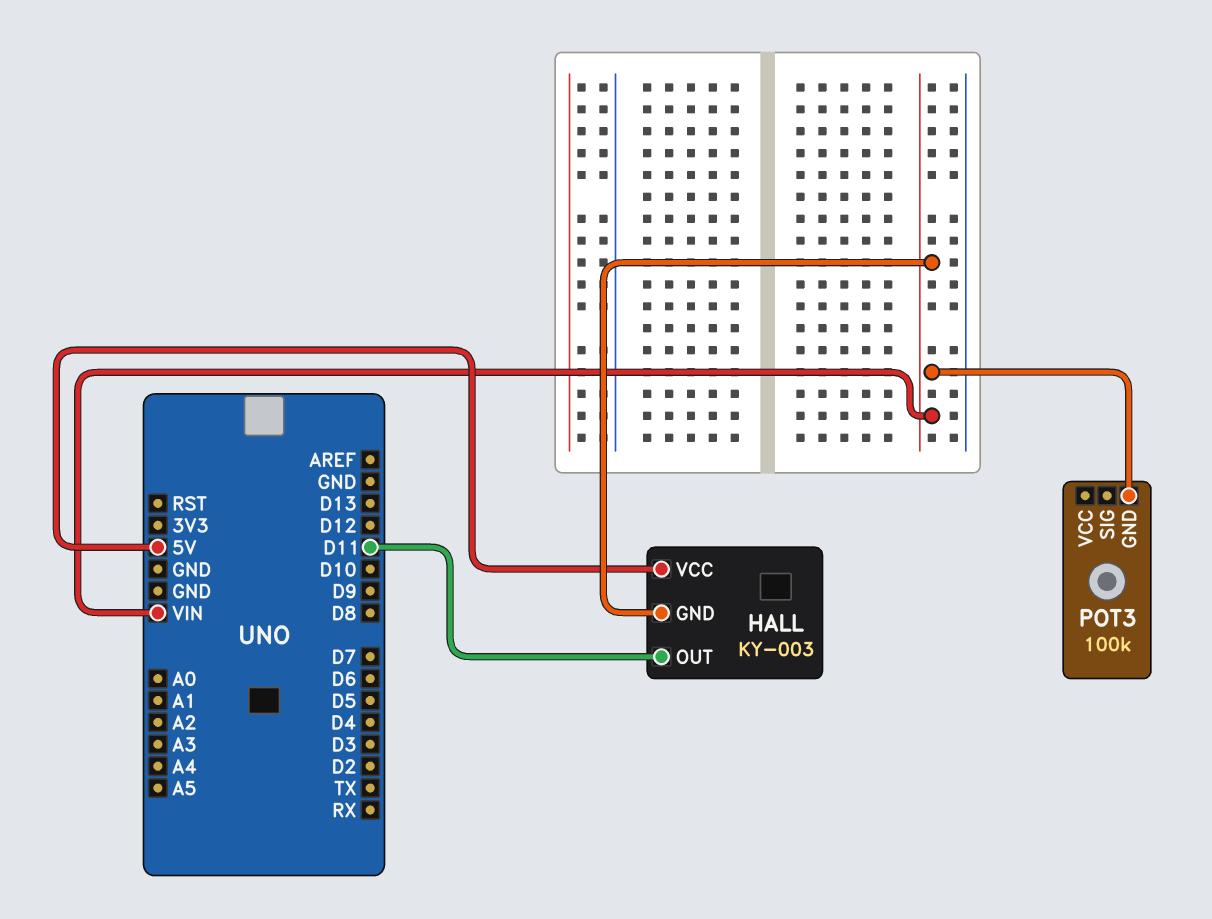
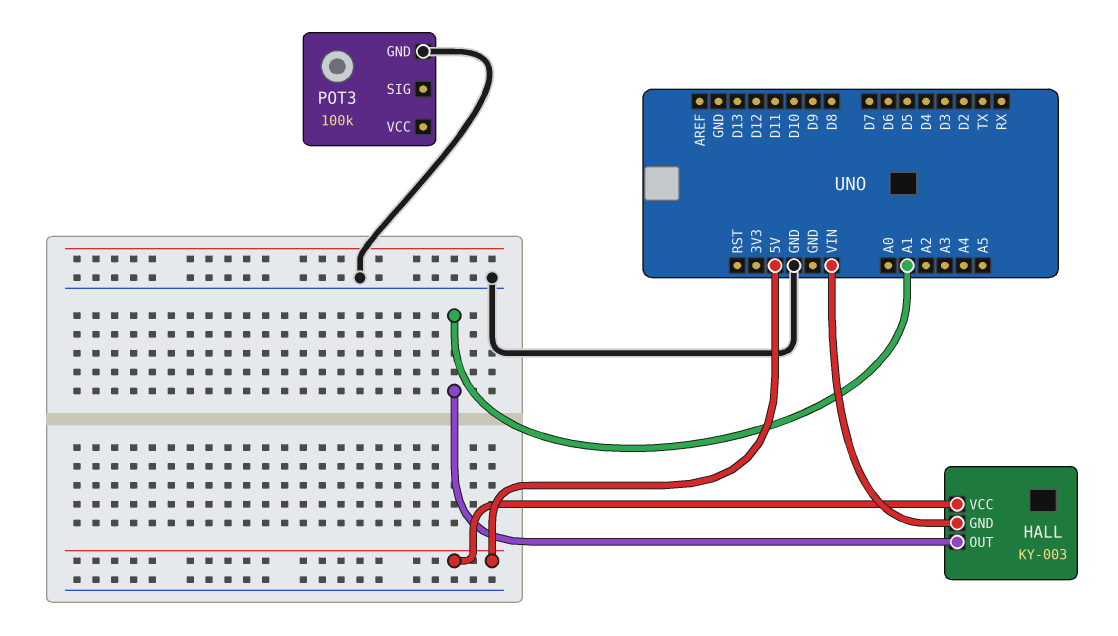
HALL pin OUT: D11 -> A1
POT3 pin GND: VIN -> GND

